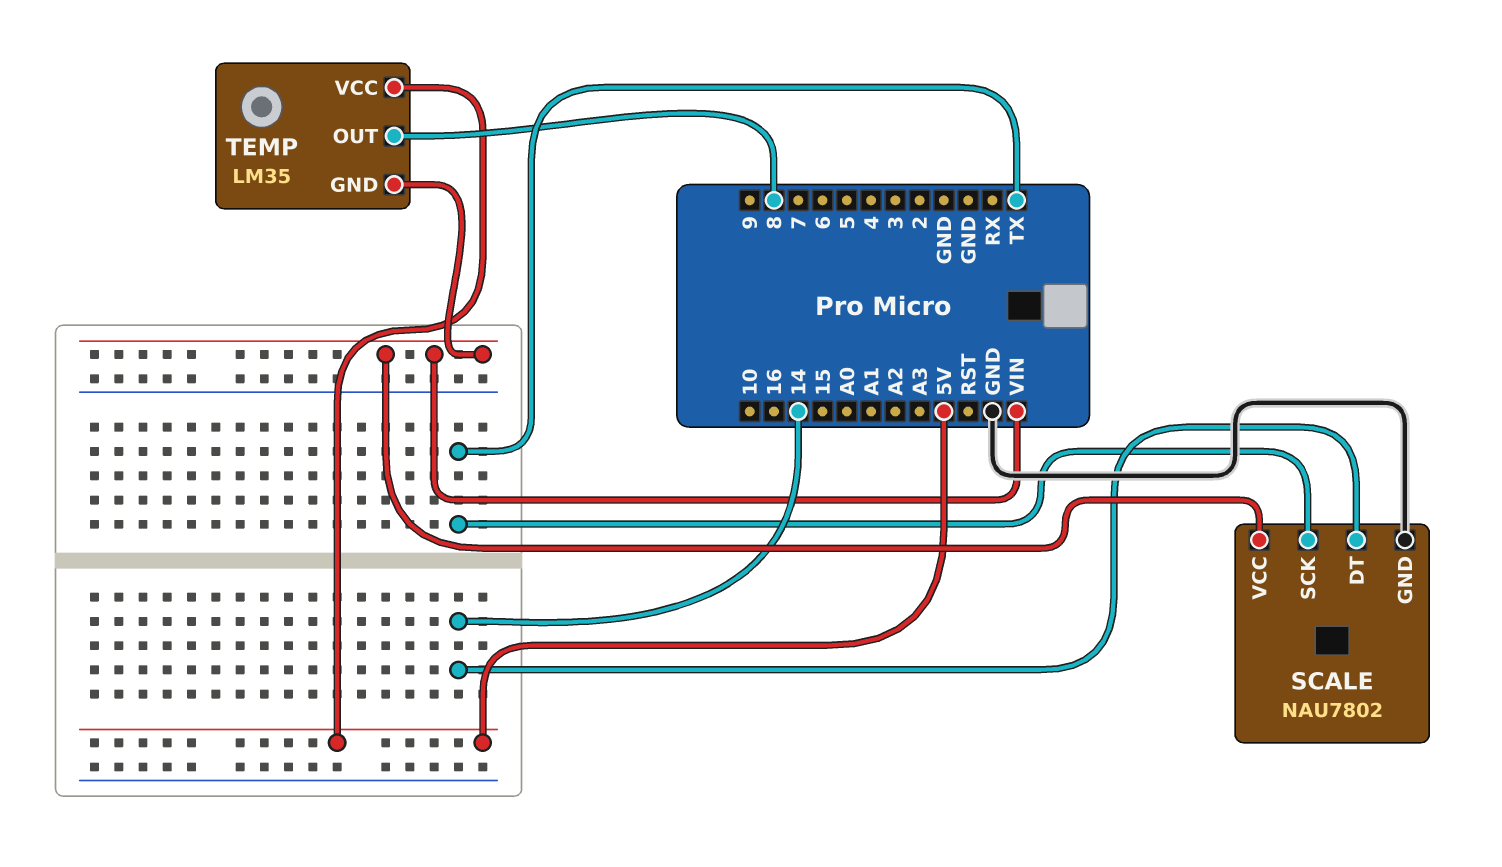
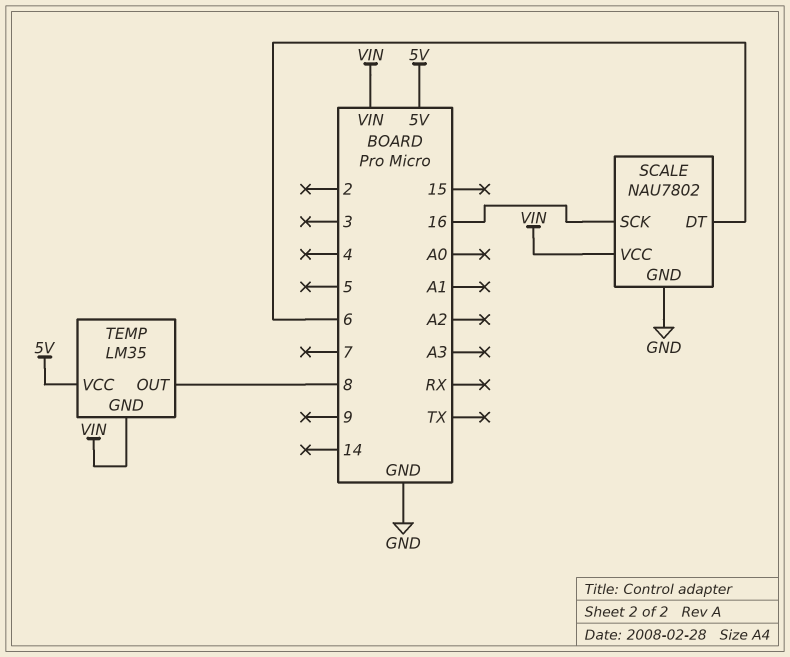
SCALE pin DT: 14 -> 6
SCALE pin SCK: TX -> 16

